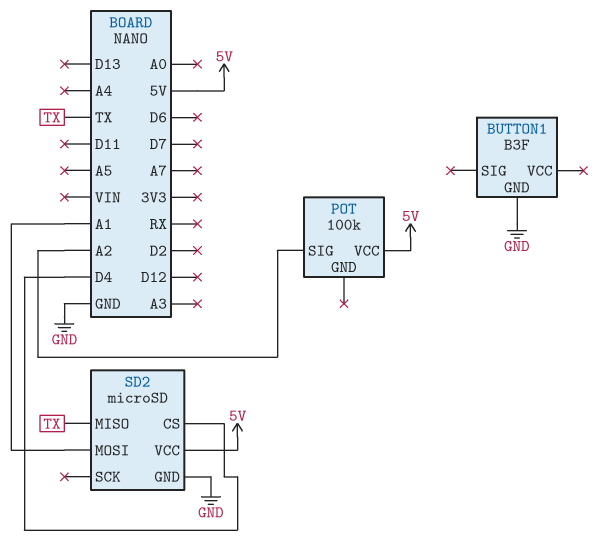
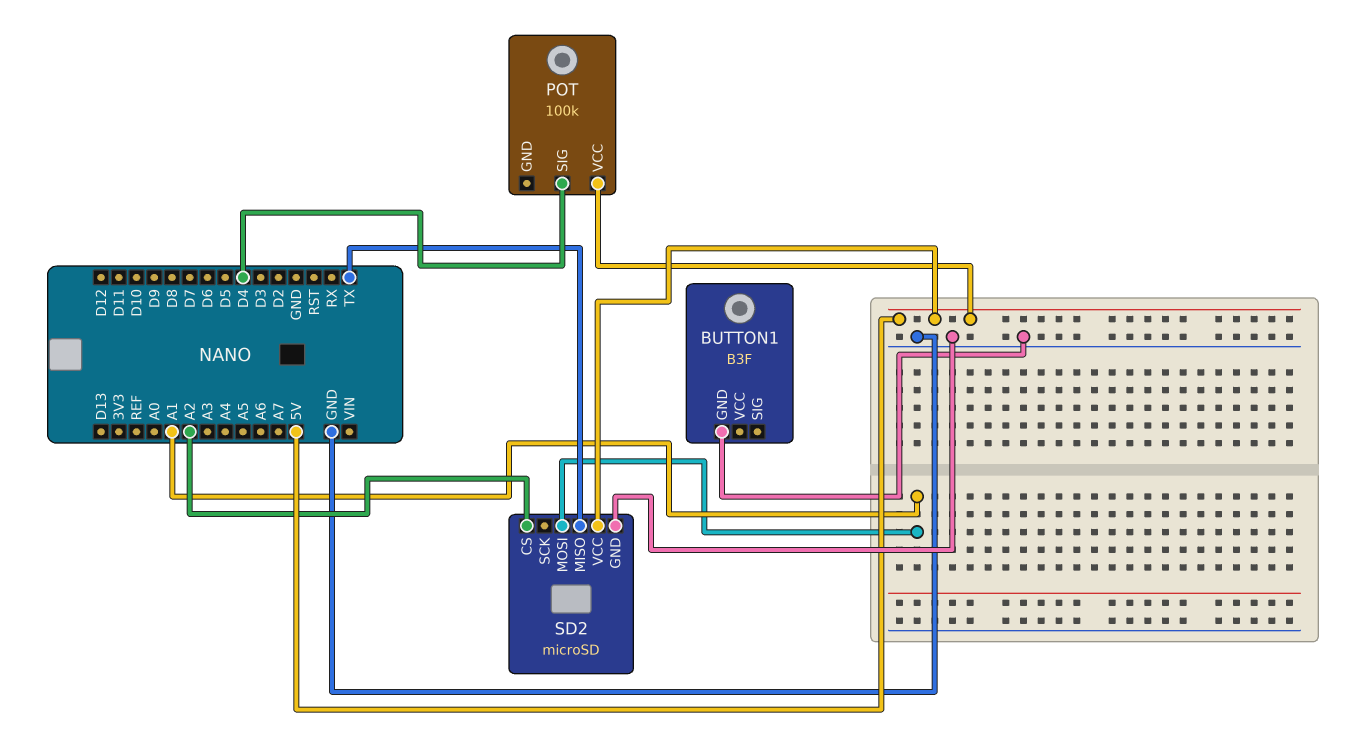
POT pin SIG: A2 -> D4
SD2 pin CS: D4 -> A2

